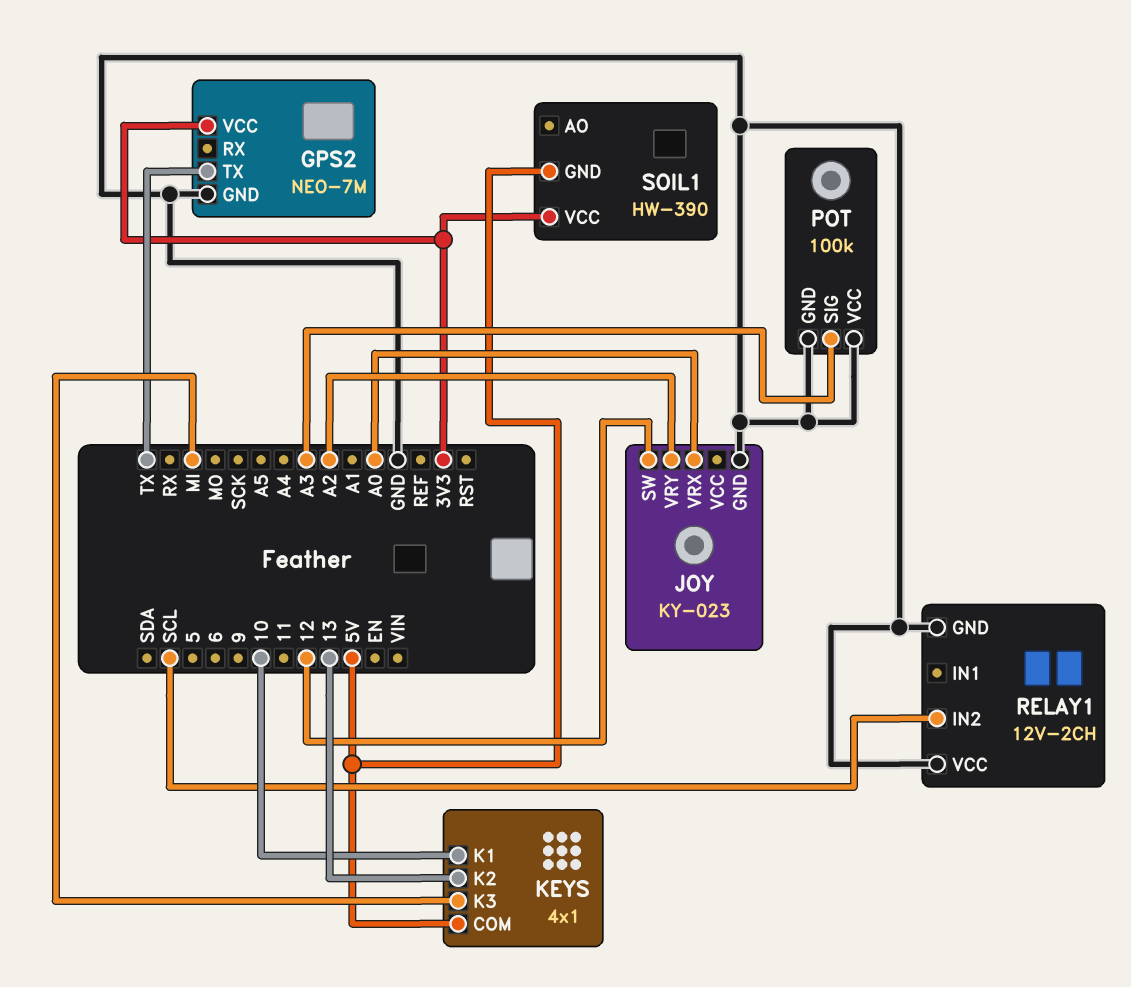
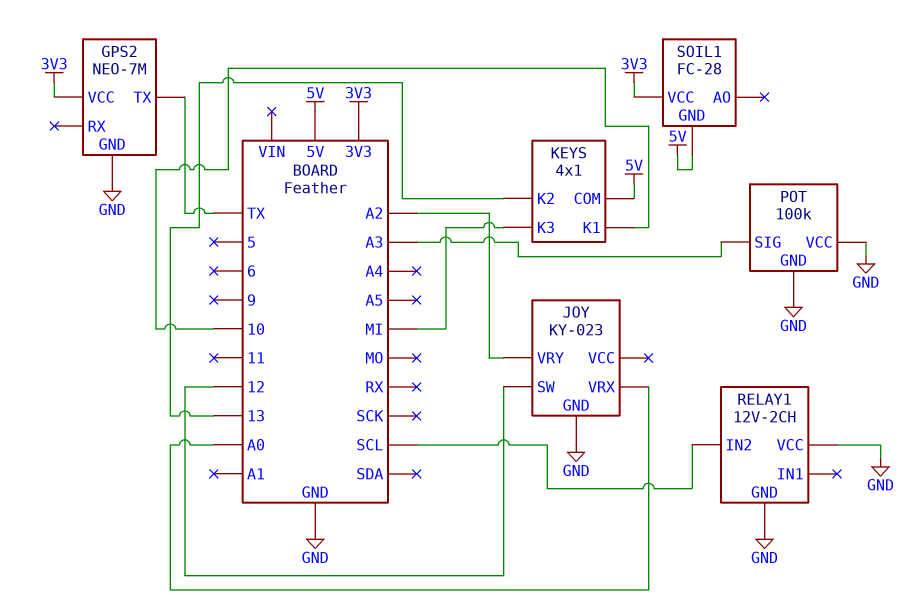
SOIL1: HW-390 -> FC-28

